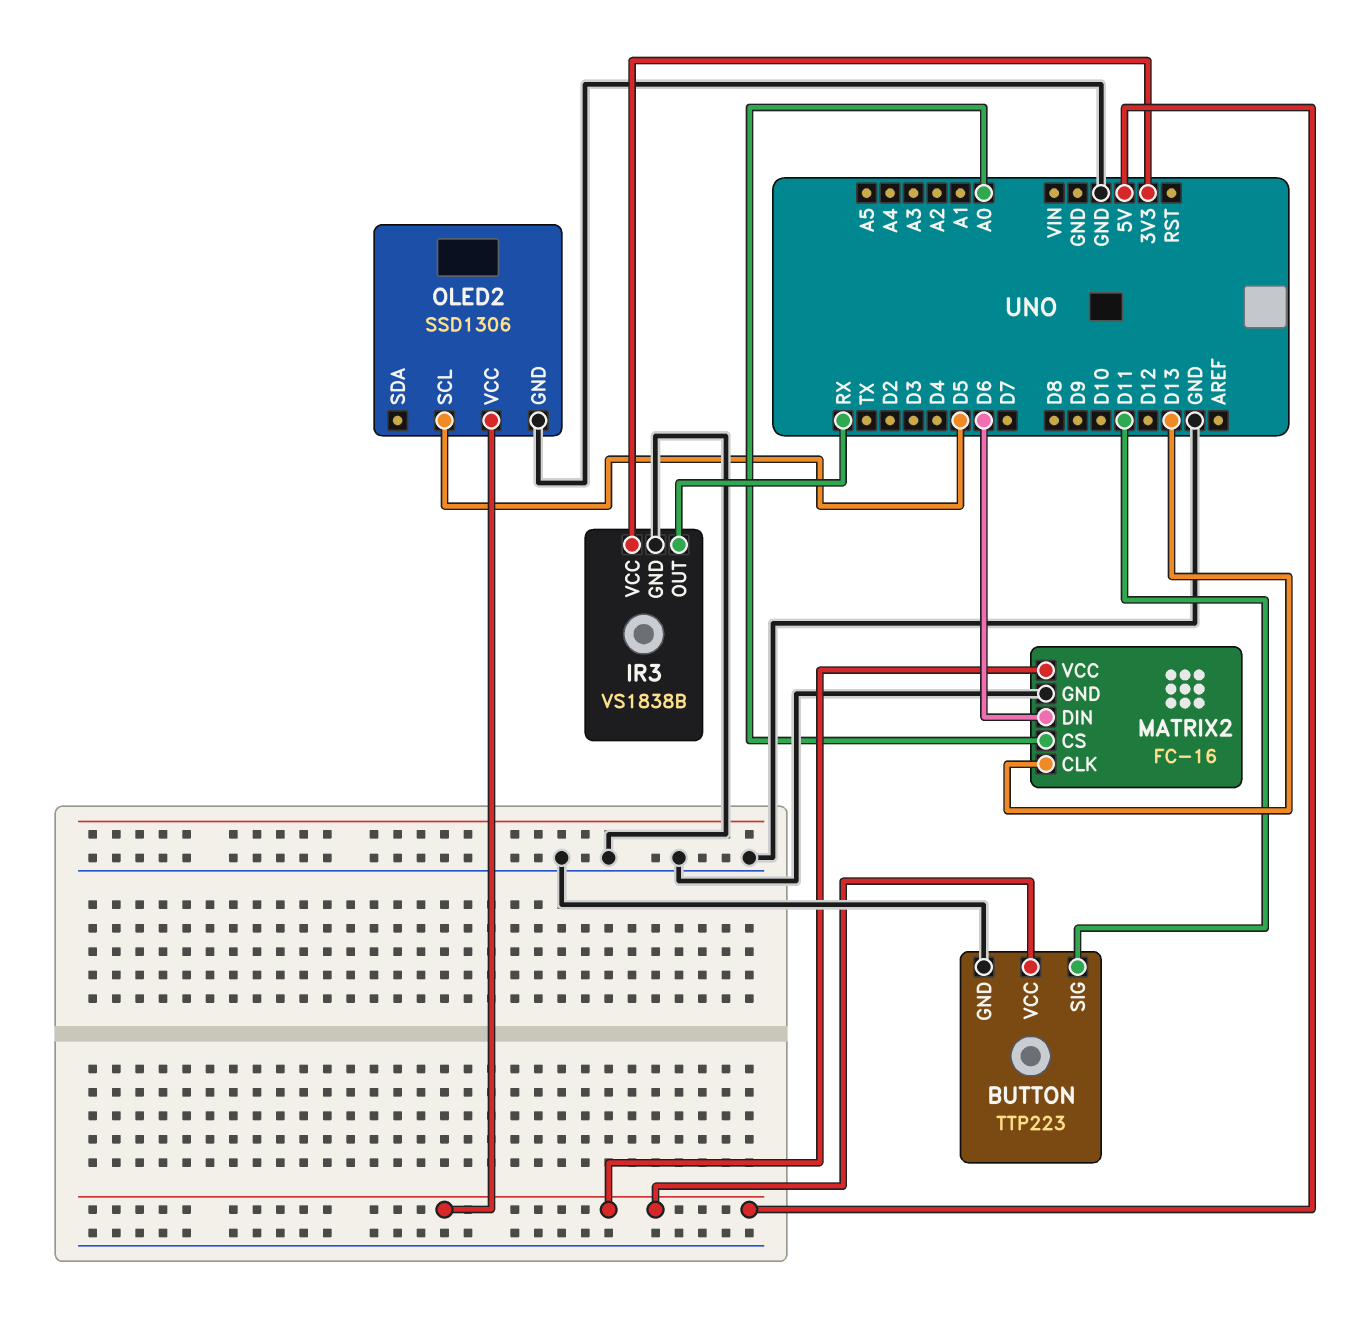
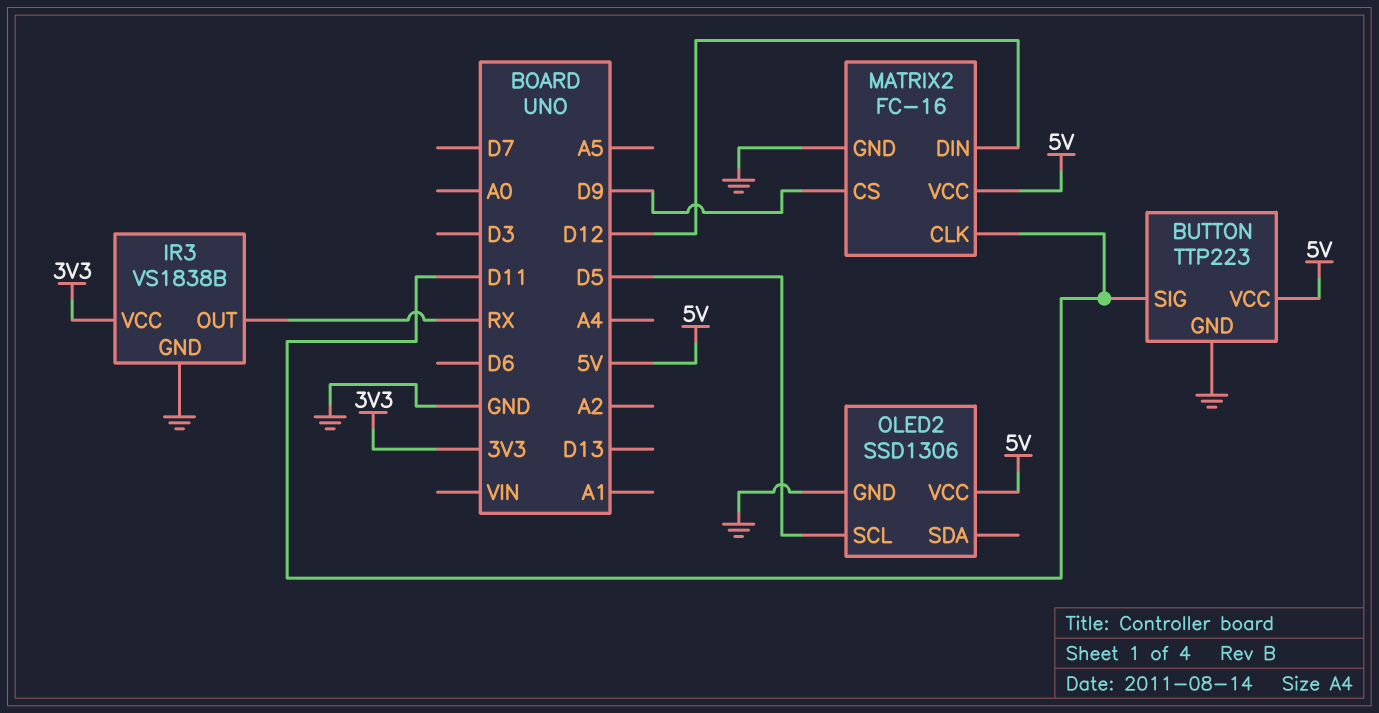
MATRIX2 pin CLK: D13 -> D11
MATRIX2 pin CS: A0 -> D9
MATRIX2 pin DIN: D6 -> D12

